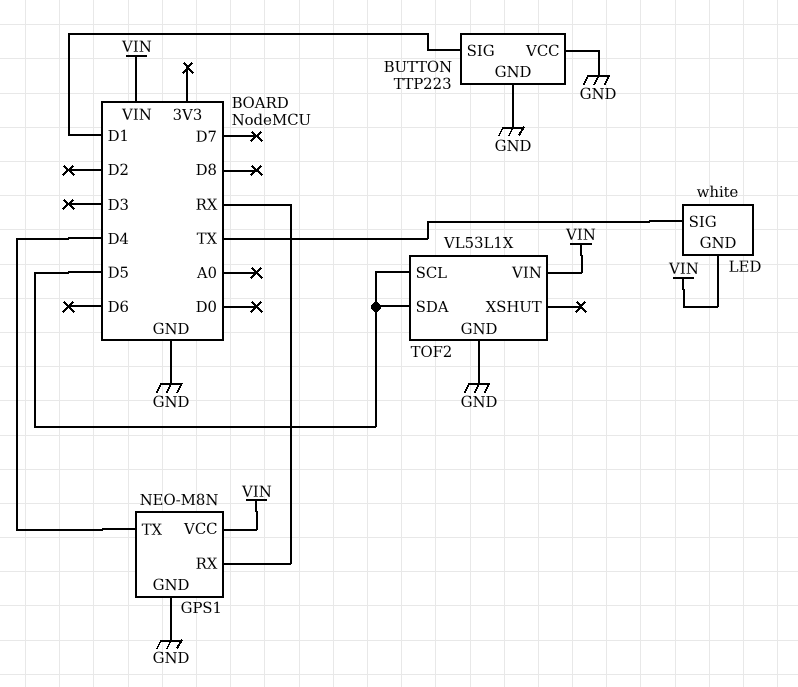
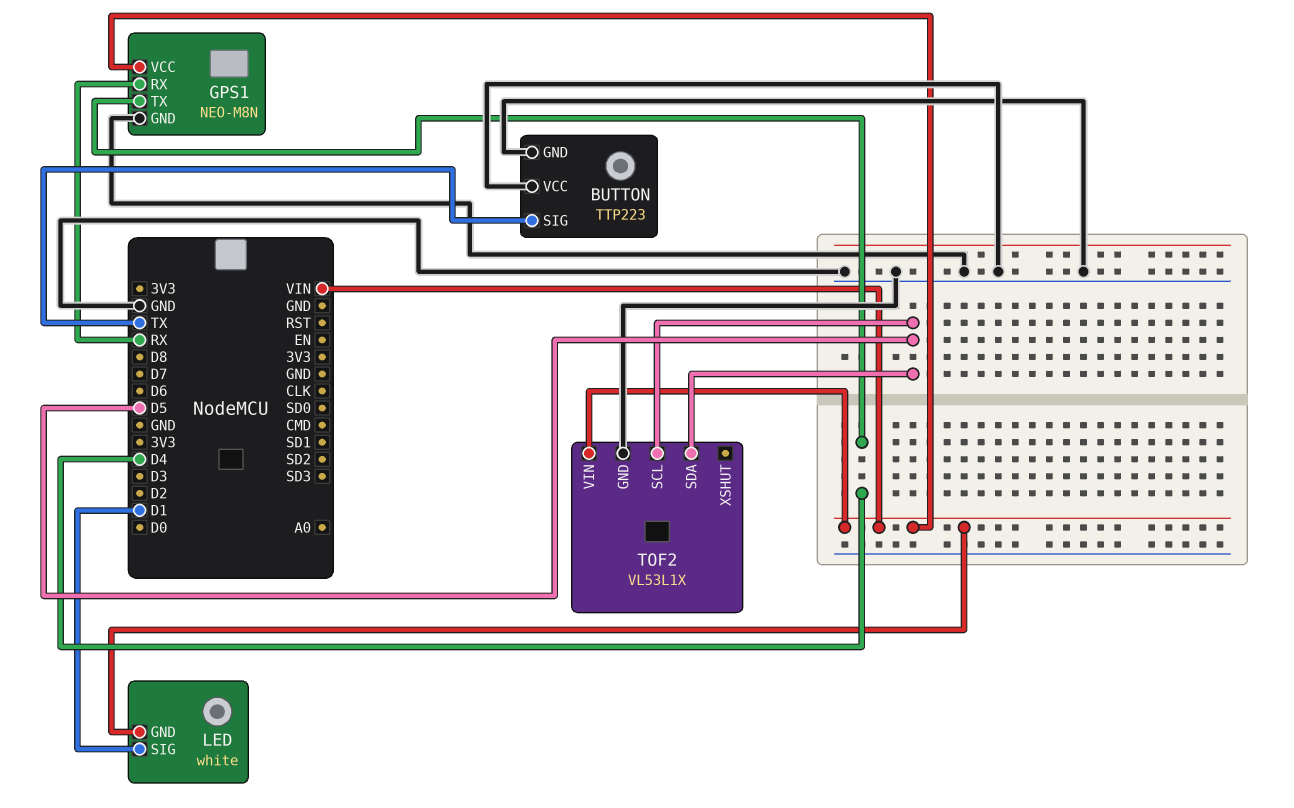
BUTTON pin SIG: D1 -> TX
LED pin SIG: TX -> D1

